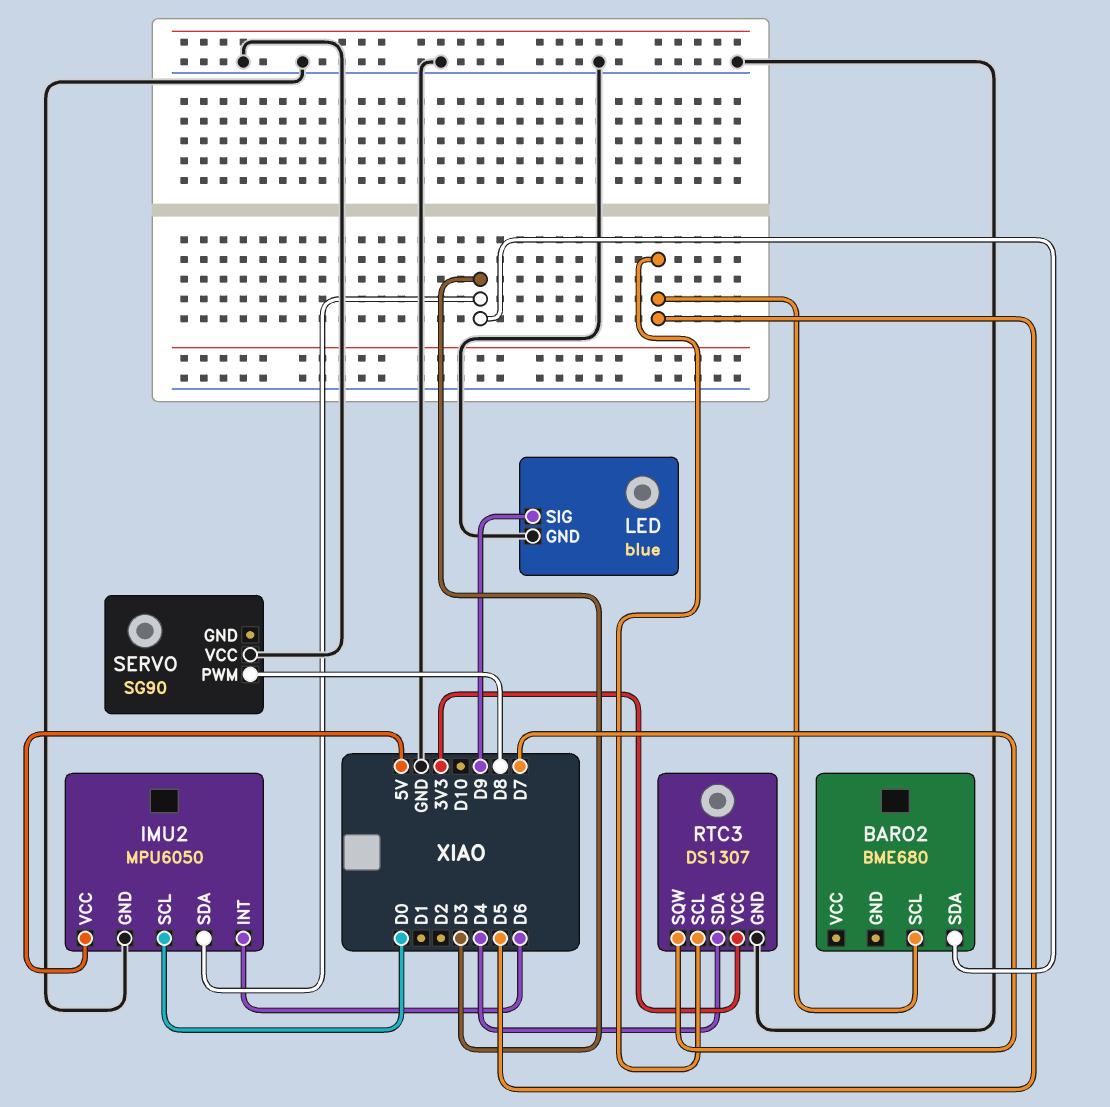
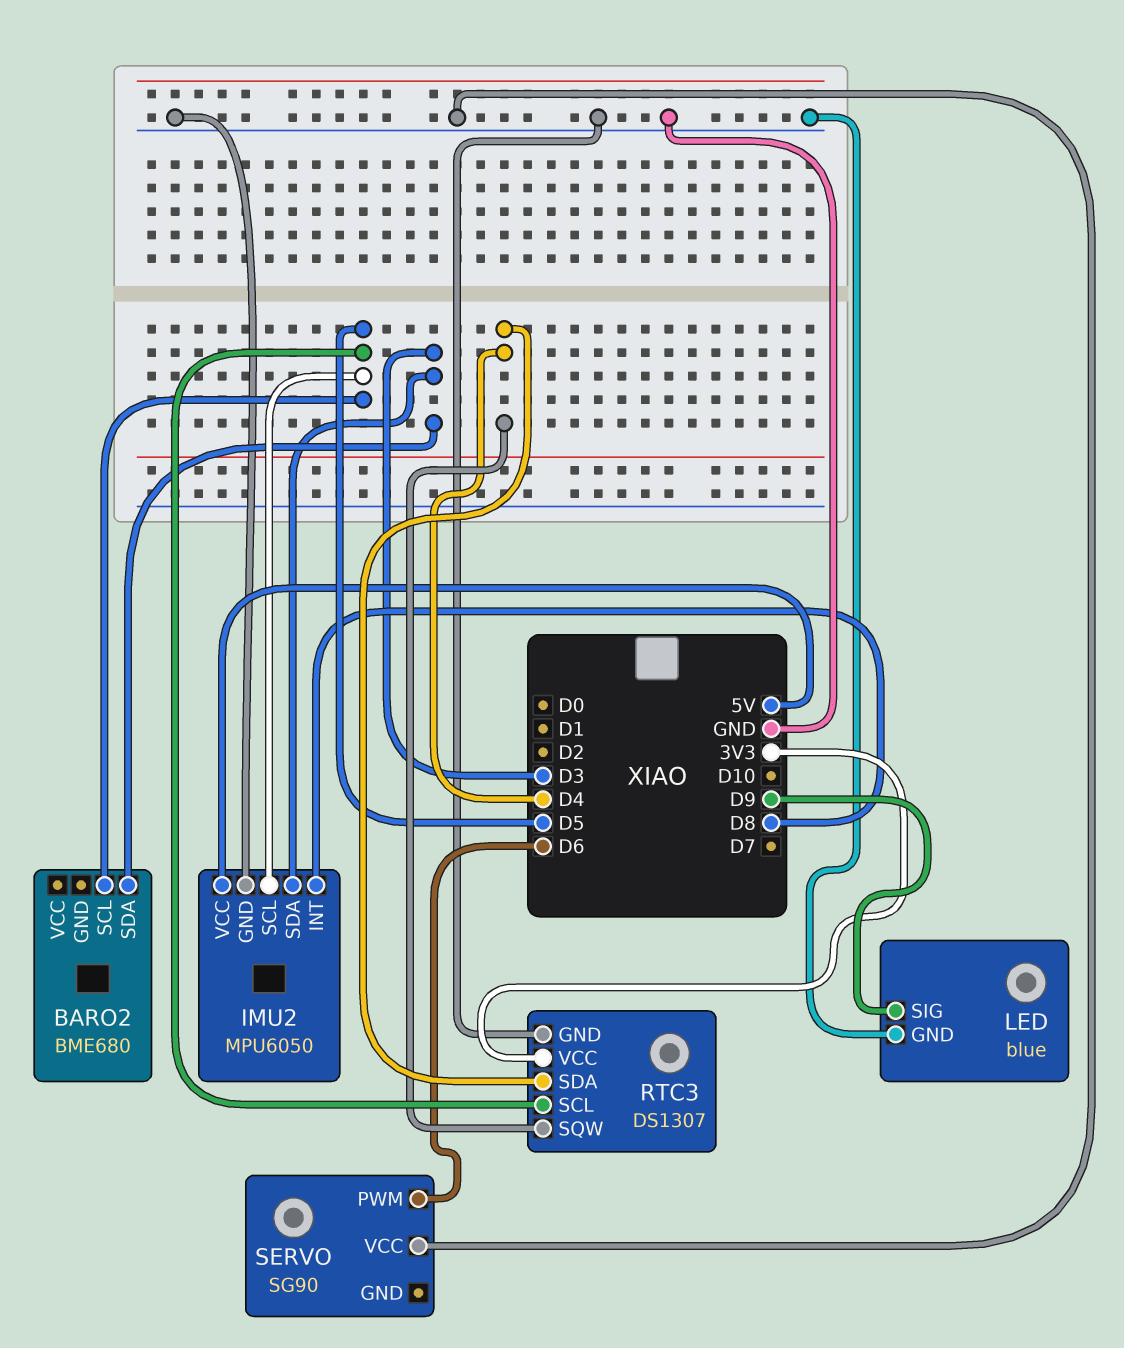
IMU2 pin INT: D6 -> D8
IMU2 pin SCL: D0 -> D5
RTC3 pin SQW: D7 -> D4
SERVO pin PWM: D8 -> D6

